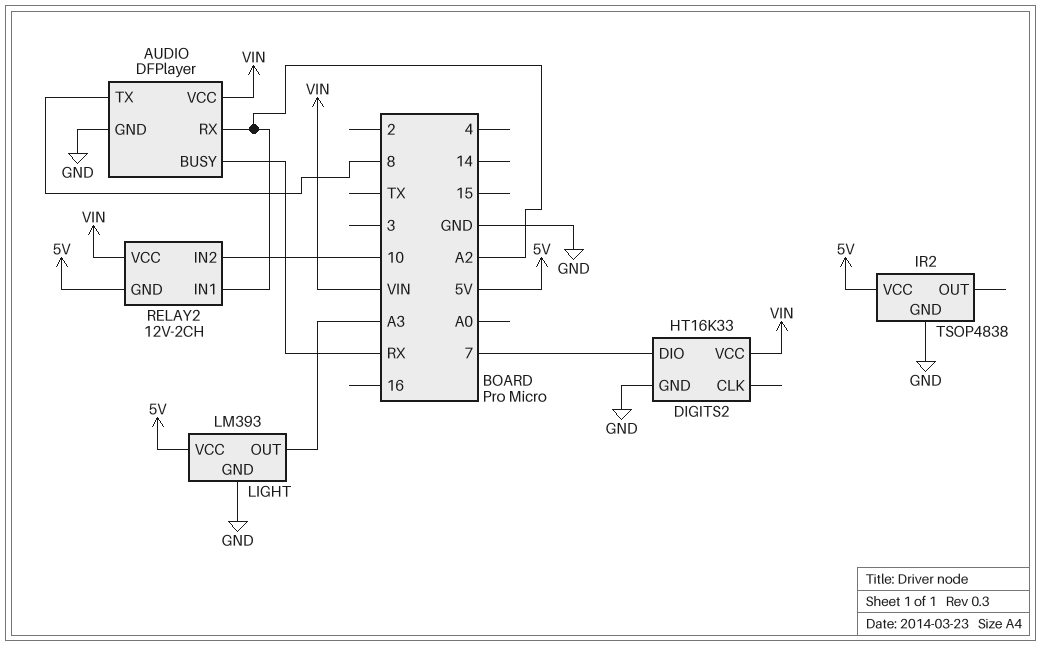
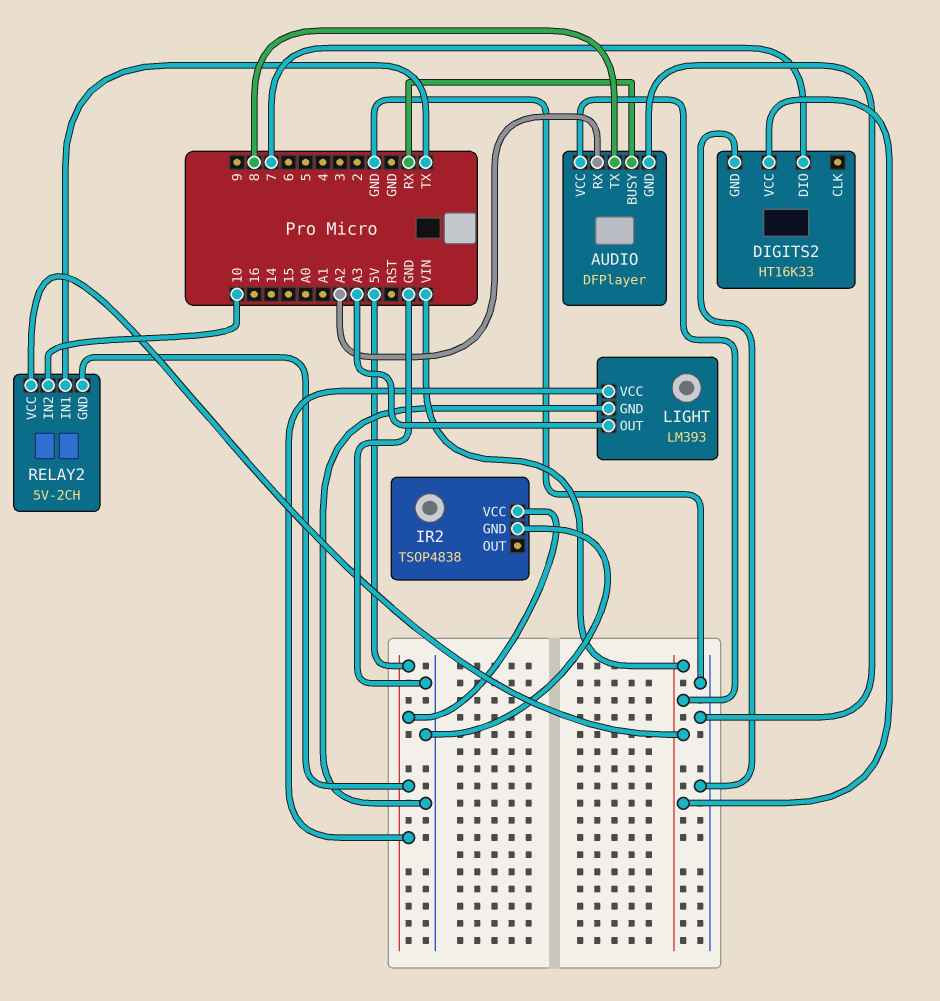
RELAY2: 12V-2CH -> 5V-2CH
RELAY2 pin IN1: A2 -> TX

